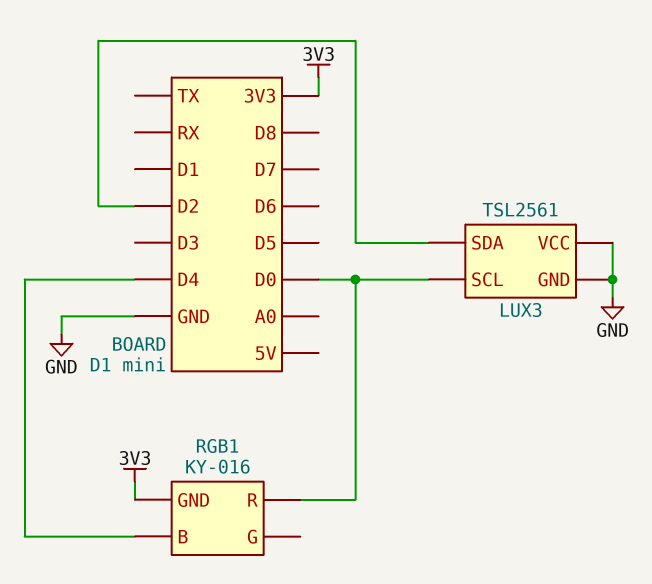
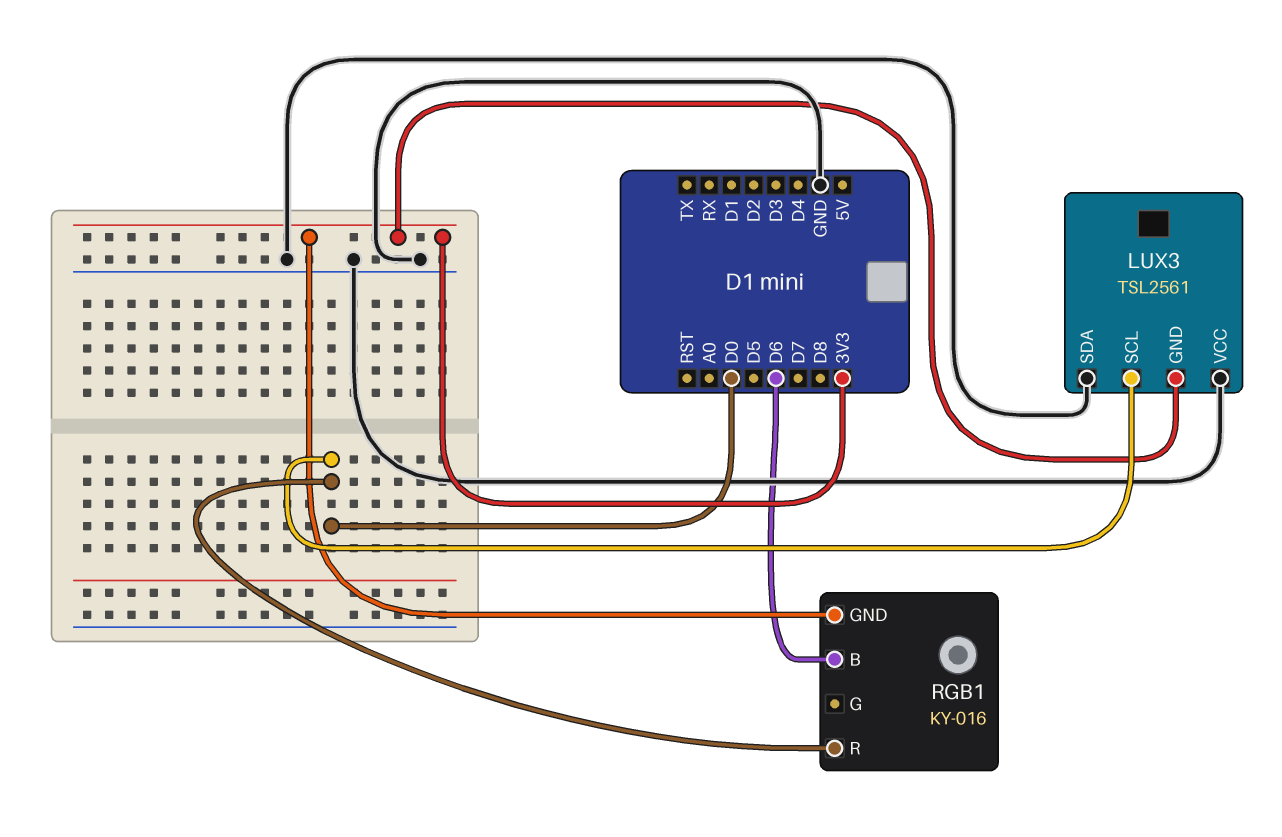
LUX3 pin GND: GND -> 3V3
LUX3 pin SDA: D2 -> GND
RGB1 pin B: D4 -> D6

